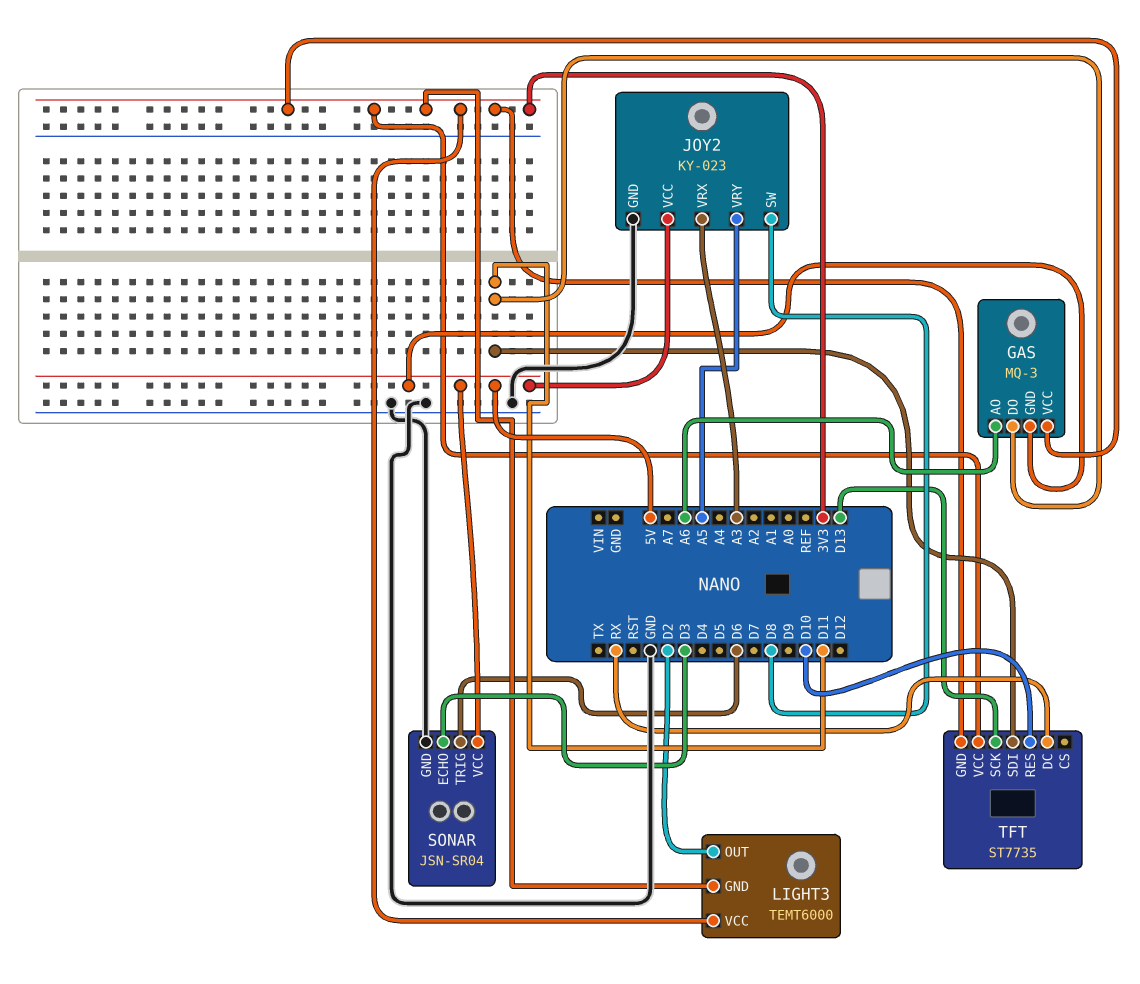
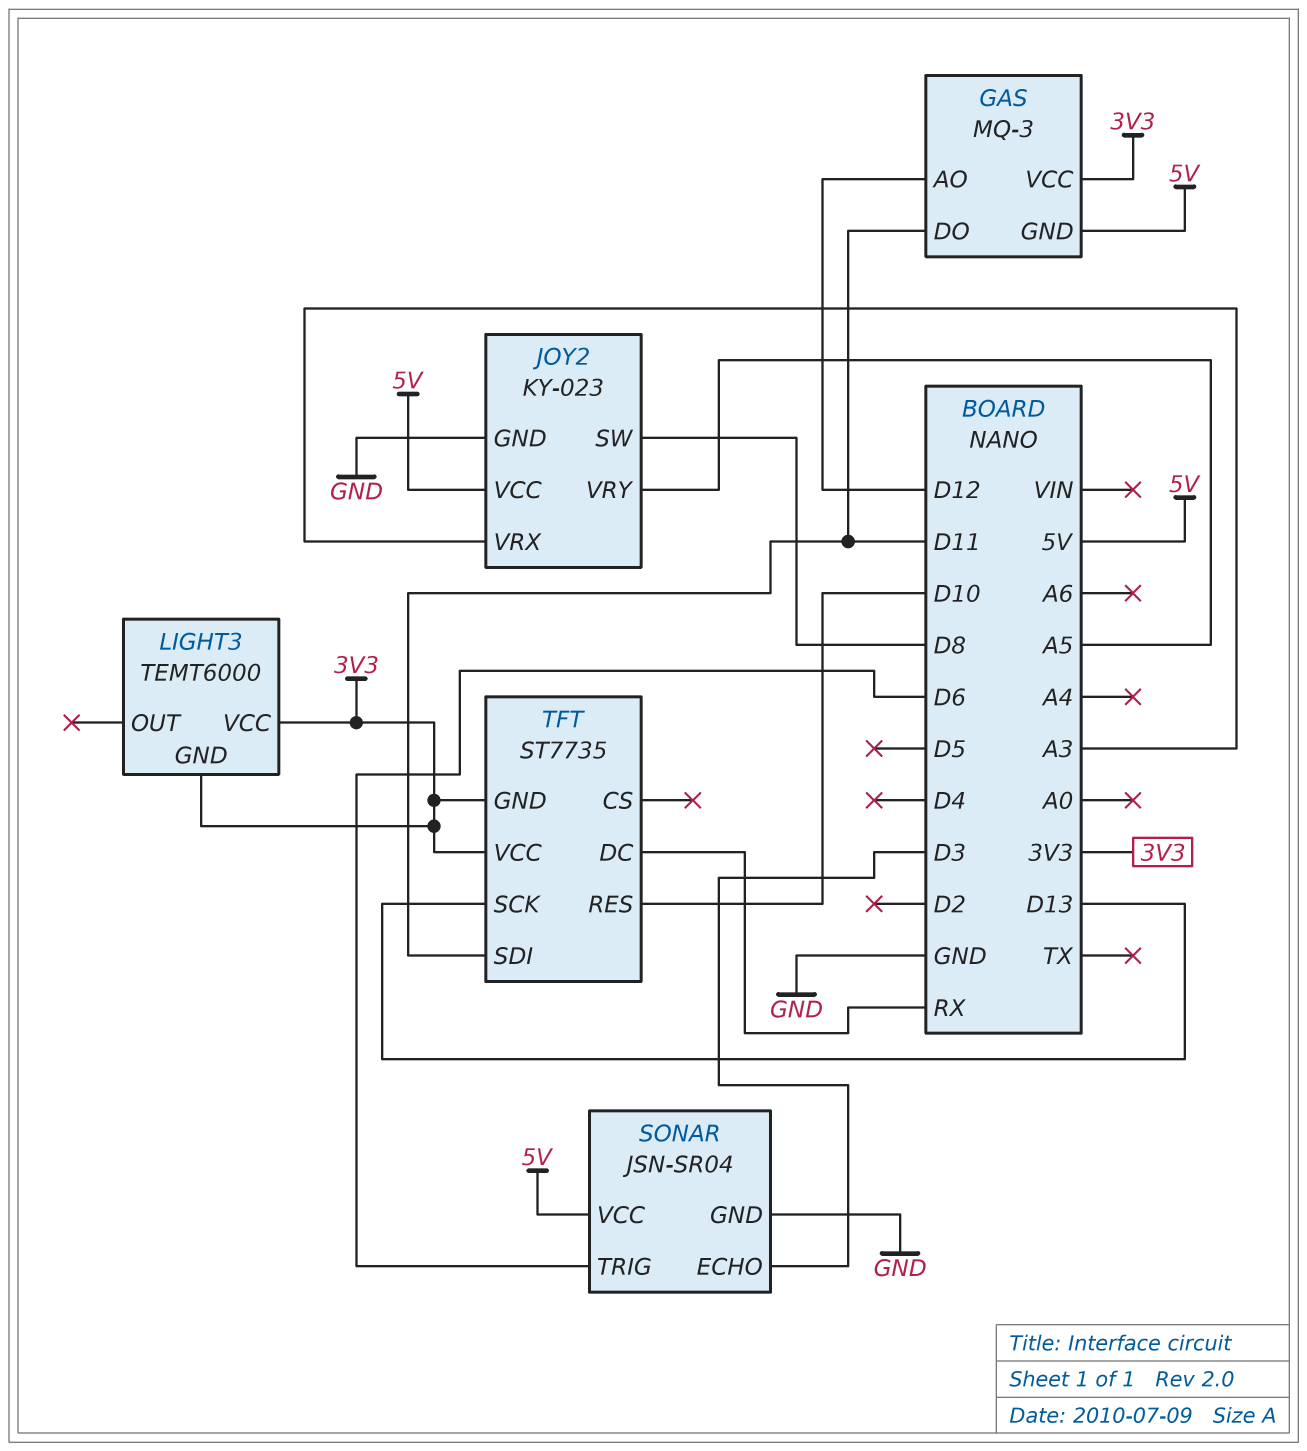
GAS pin AO: A6 -> D12
LIGHT3 pin OUT: D2 -> none

